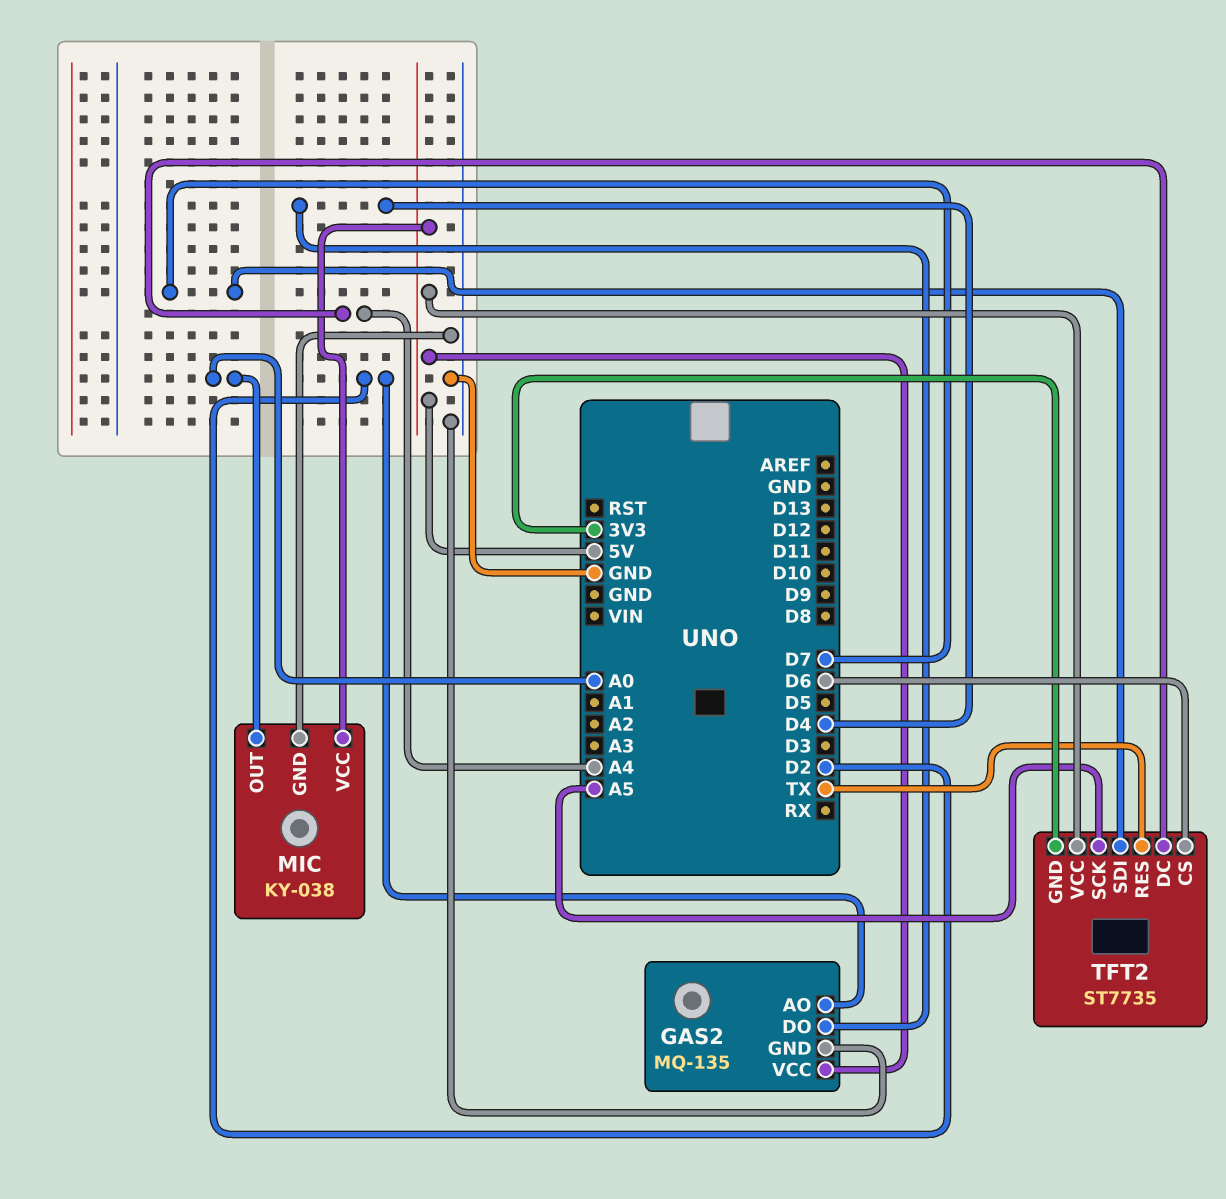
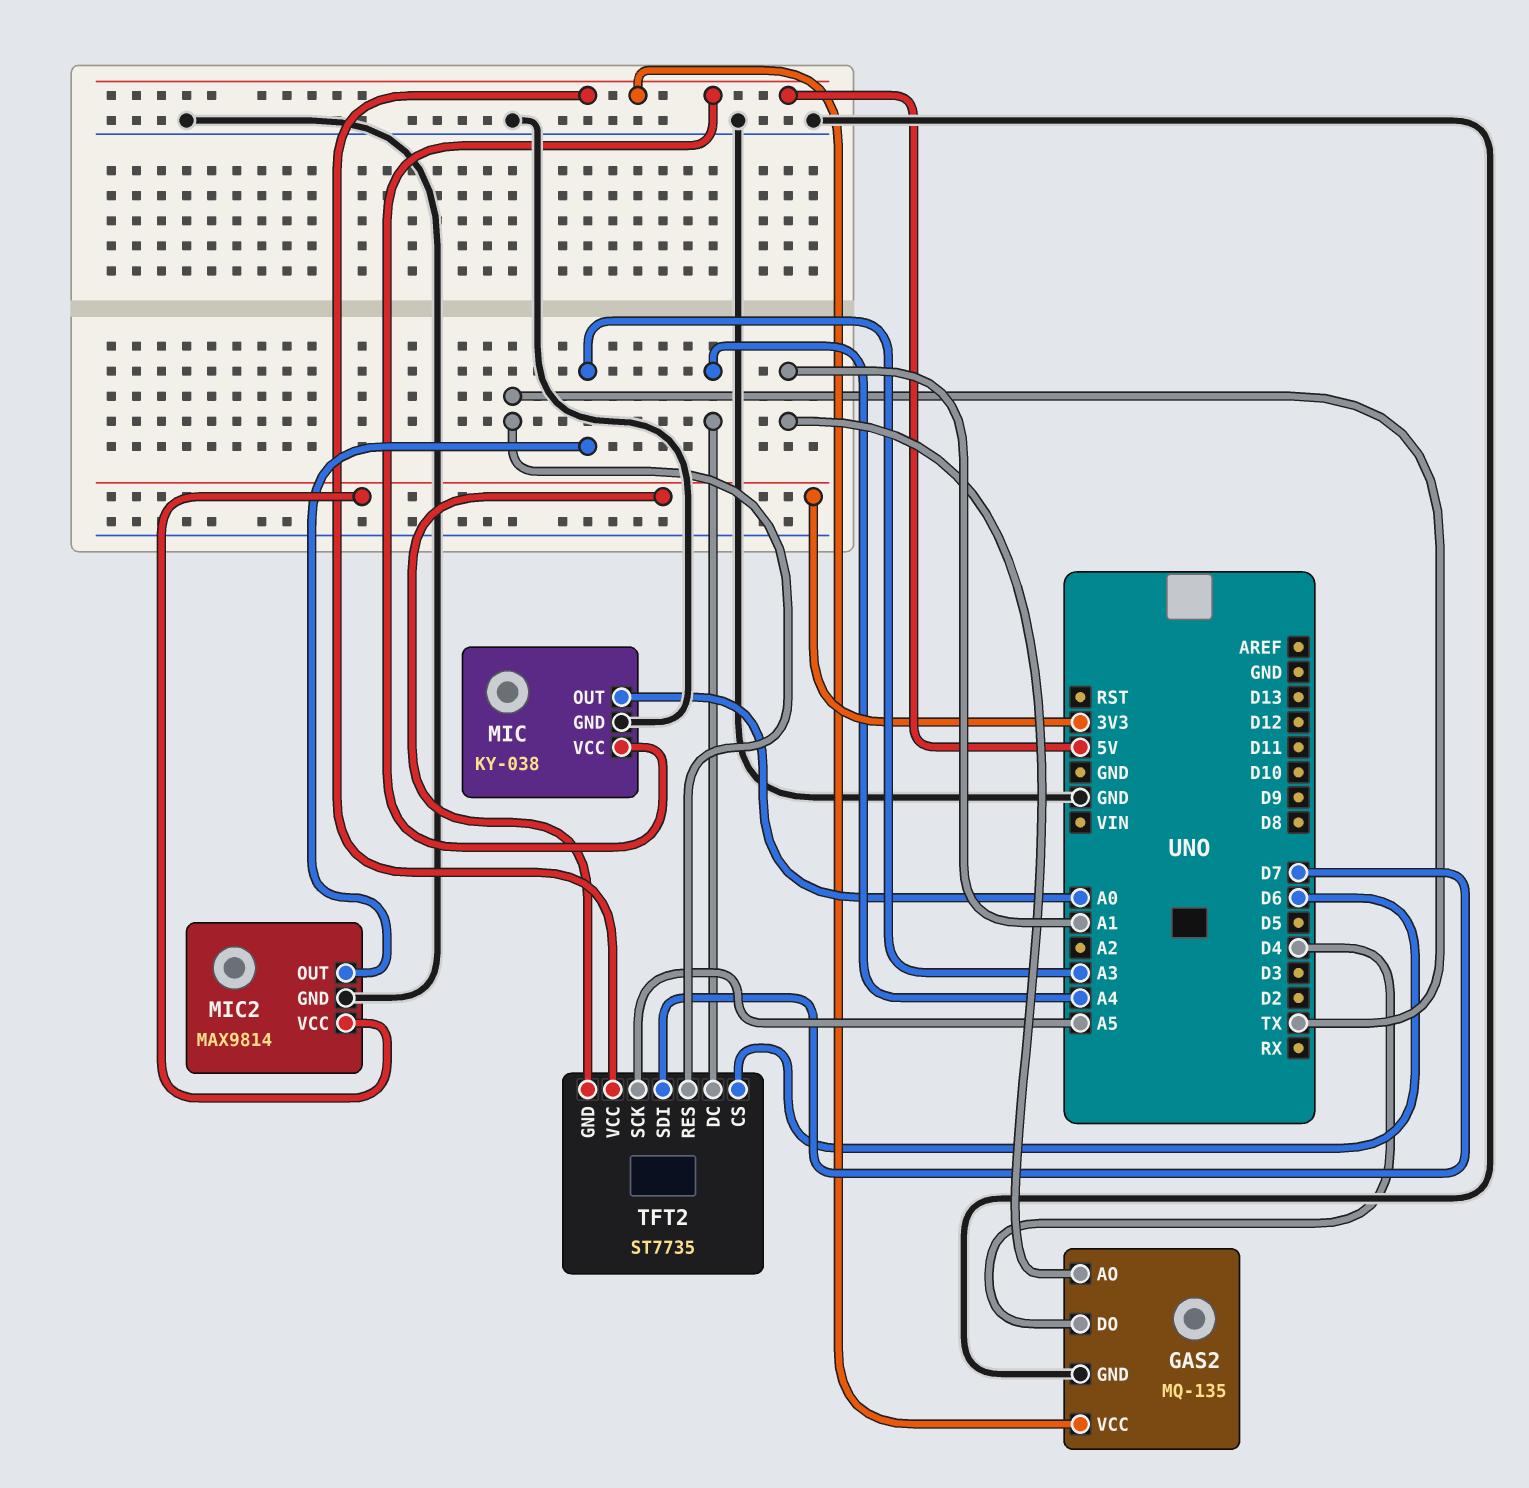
GAS2 pin AO: D2 -> A1
MIC2: none -> MAX9814
MIC2 pin GND: none -> GND
MIC2 pin OUT: none -> A3
MIC2 pin VCC: none -> 3V3

